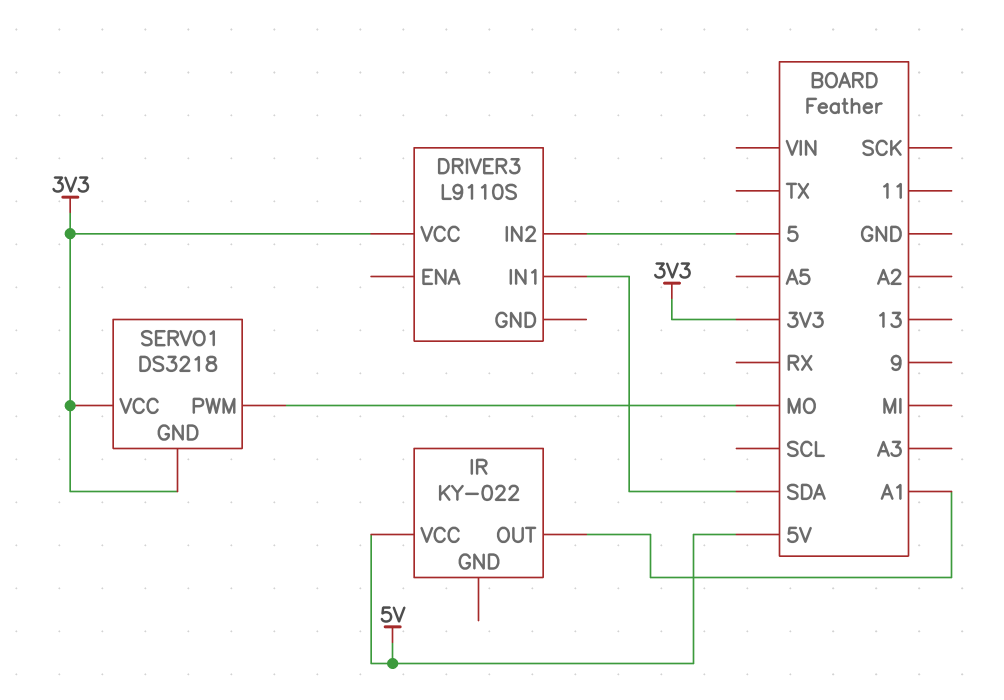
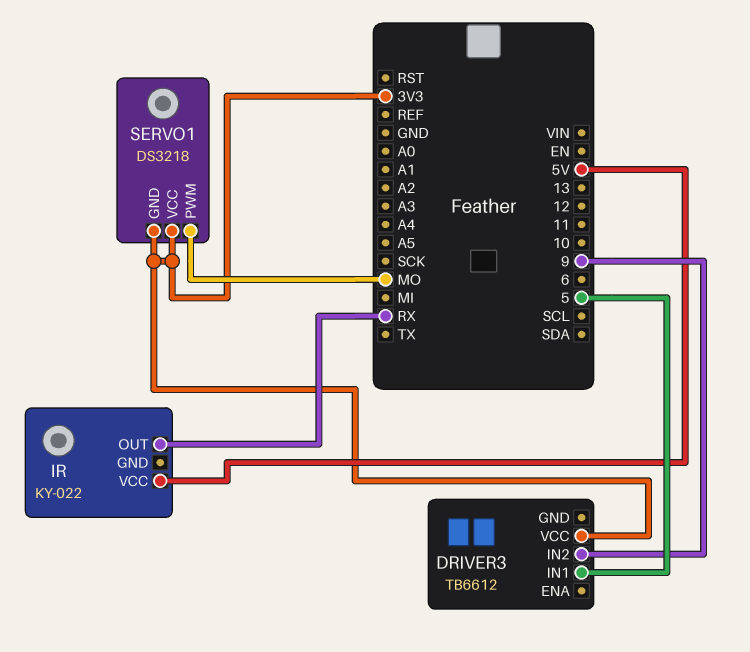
DRIVER3: L9110S -> TB6612
DRIVER3 pin IN1: SDA -> 5
DRIVER3 pin IN2: 5 -> 9
IR pin OUT: A1 -> RX

